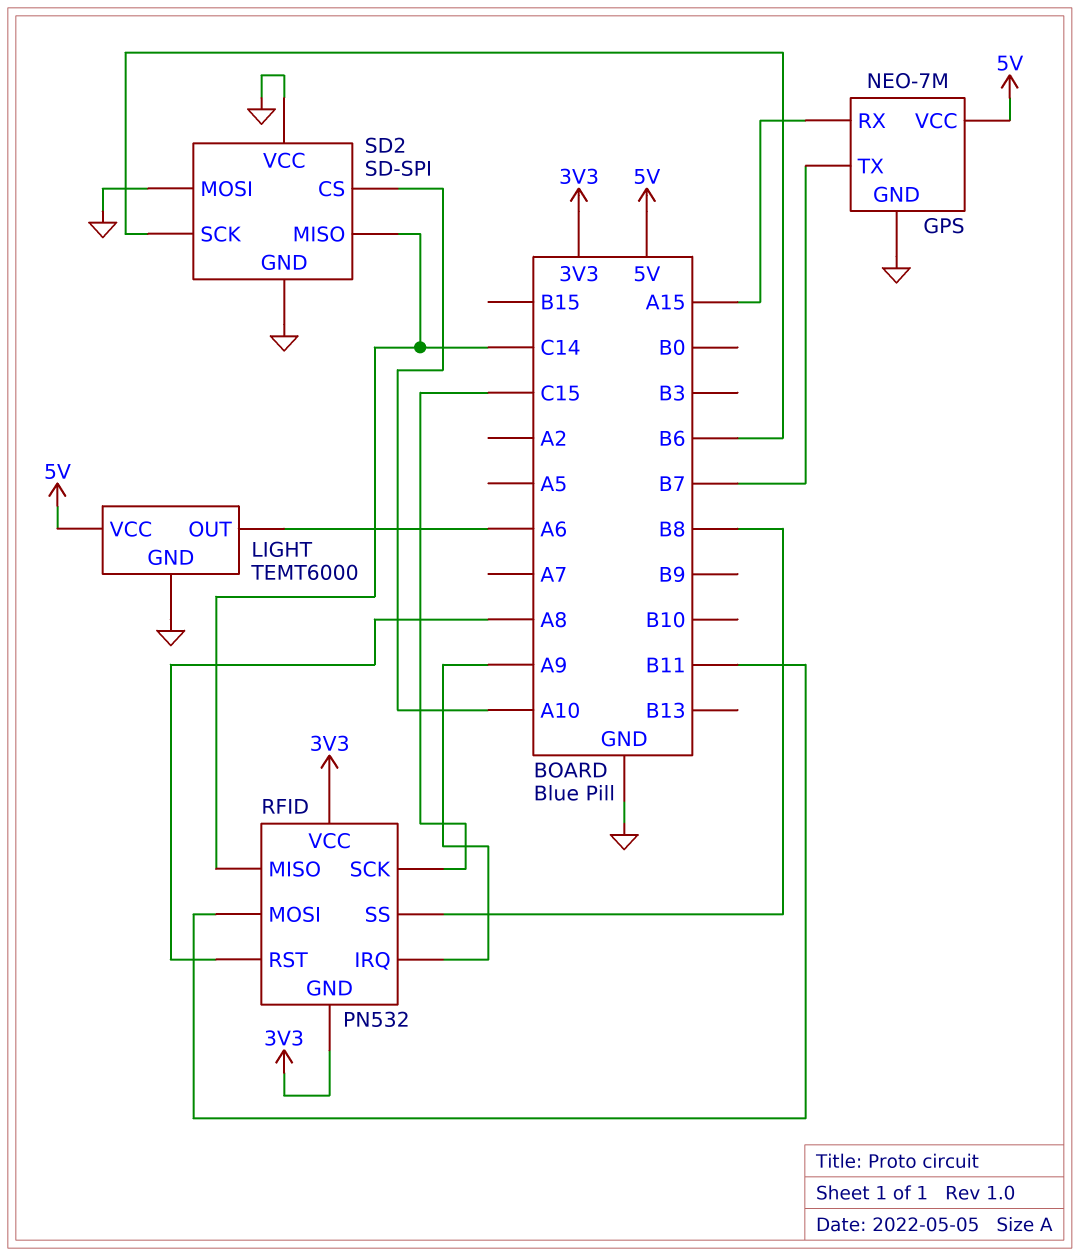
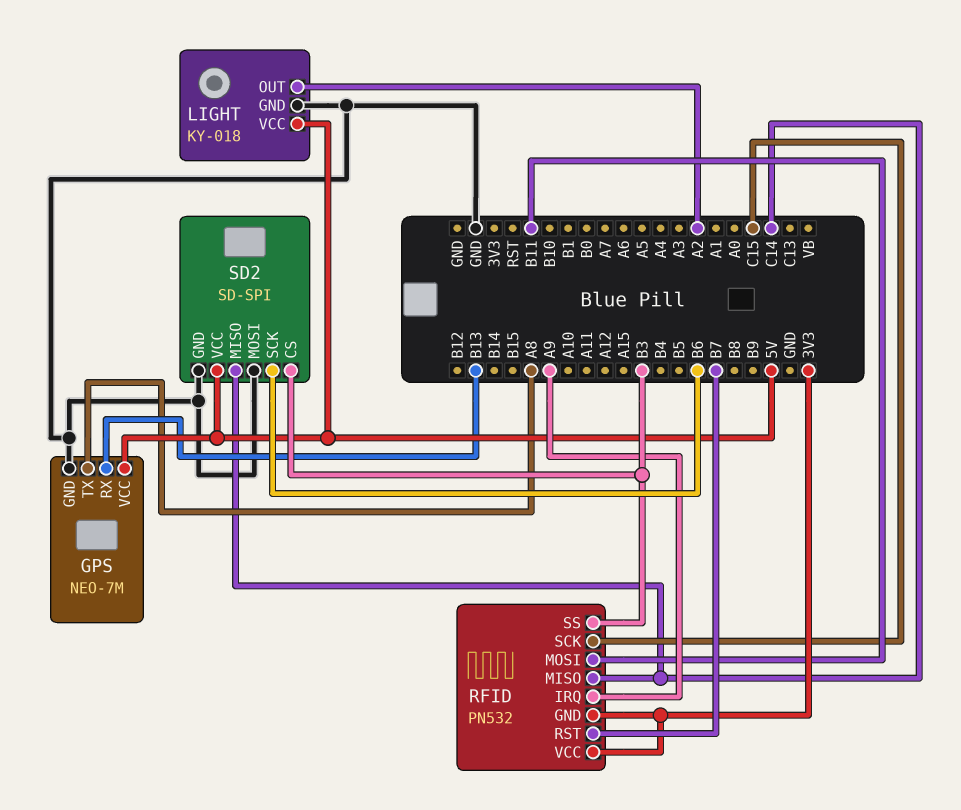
GPS pin RX: A15 -> B13
GPS pin TX: B7 -> A8
LIGHT: TEMT6000 -> KY-018
LIGHT pin OUT: A6 -> A2
RFID pin RST: A8 -> B7
RFID pin SS: B8 -> B3
SD2 pin CS: A10 -> B3
SD2 pin VCC: GND -> 5V

